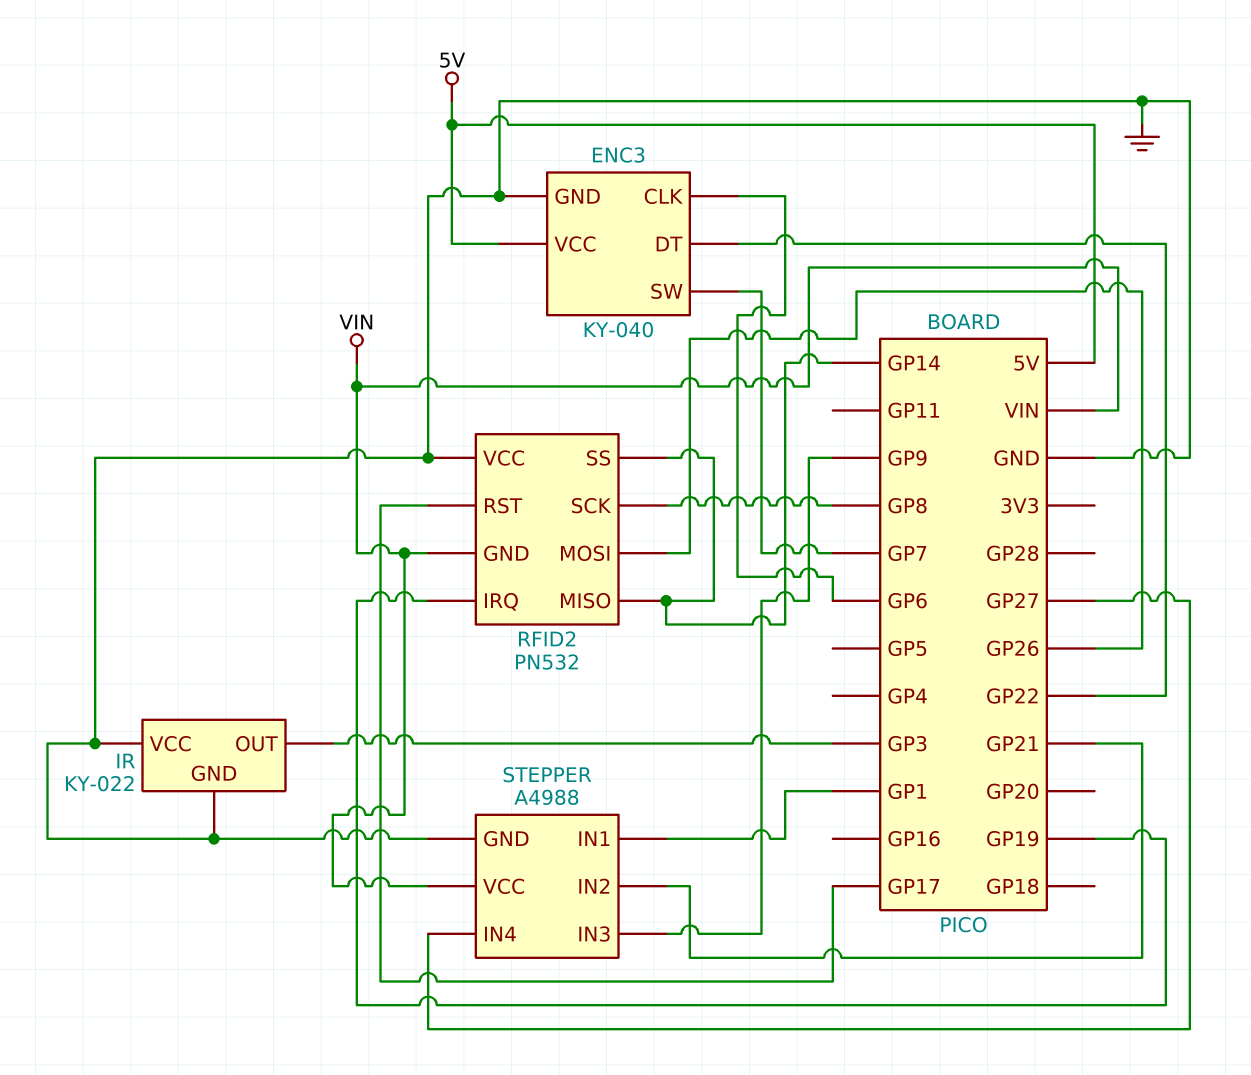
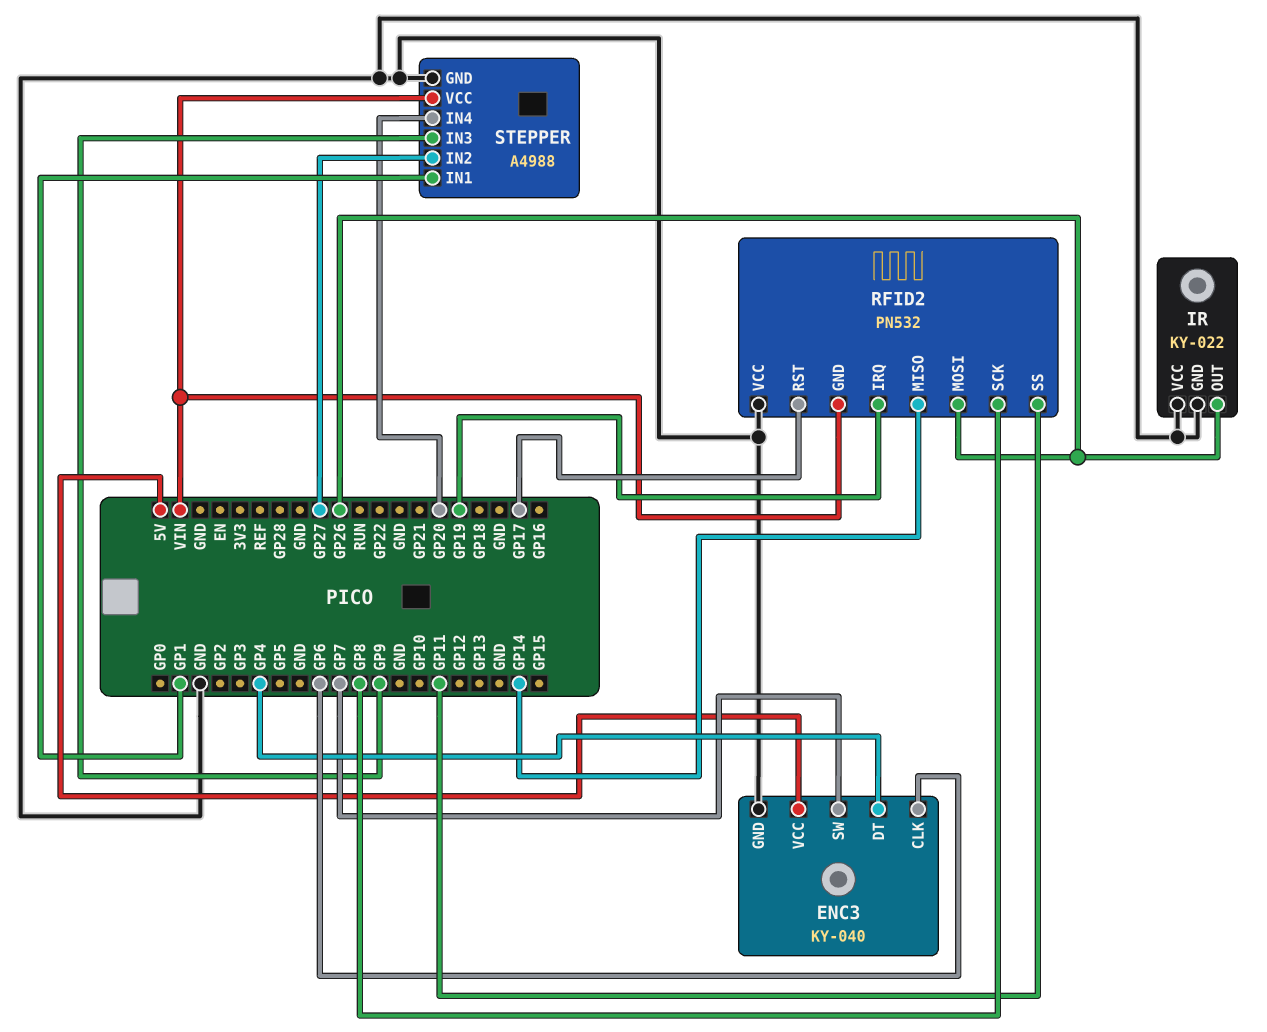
ENC3 pin DT: GP22 -> GP4
IR pin OUT: GP3 -> GP26
RFID2 pin SS: GP14 -> GP11
STEPPER pin IN2: GP21 -> GP27
STEPPER pin IN4: GP27 -> GP20

